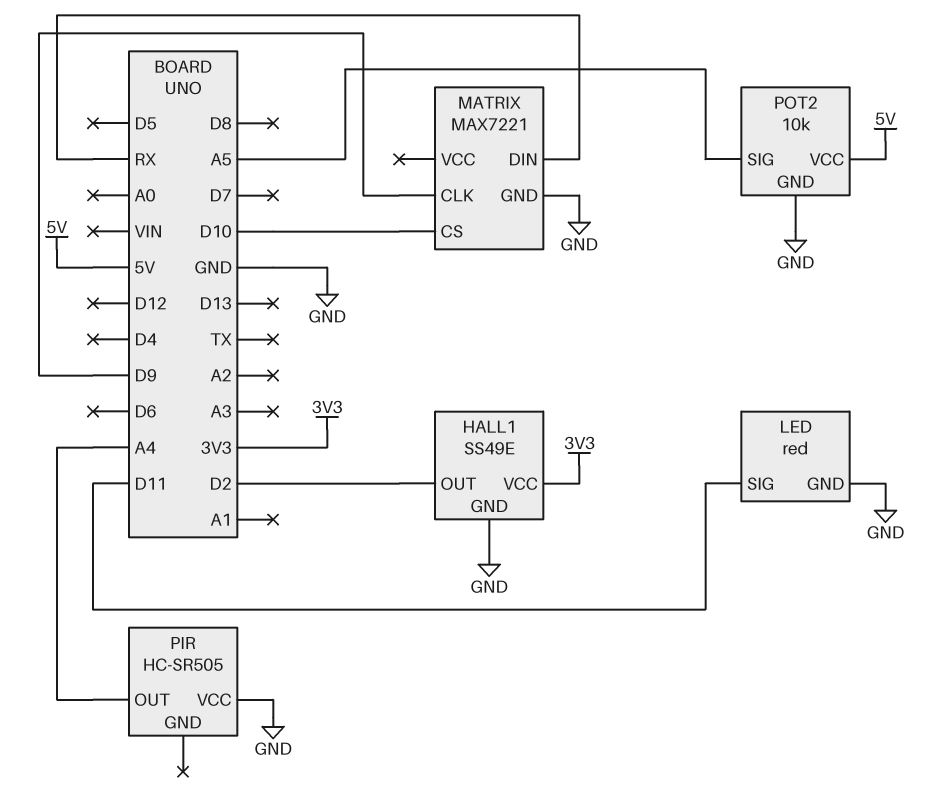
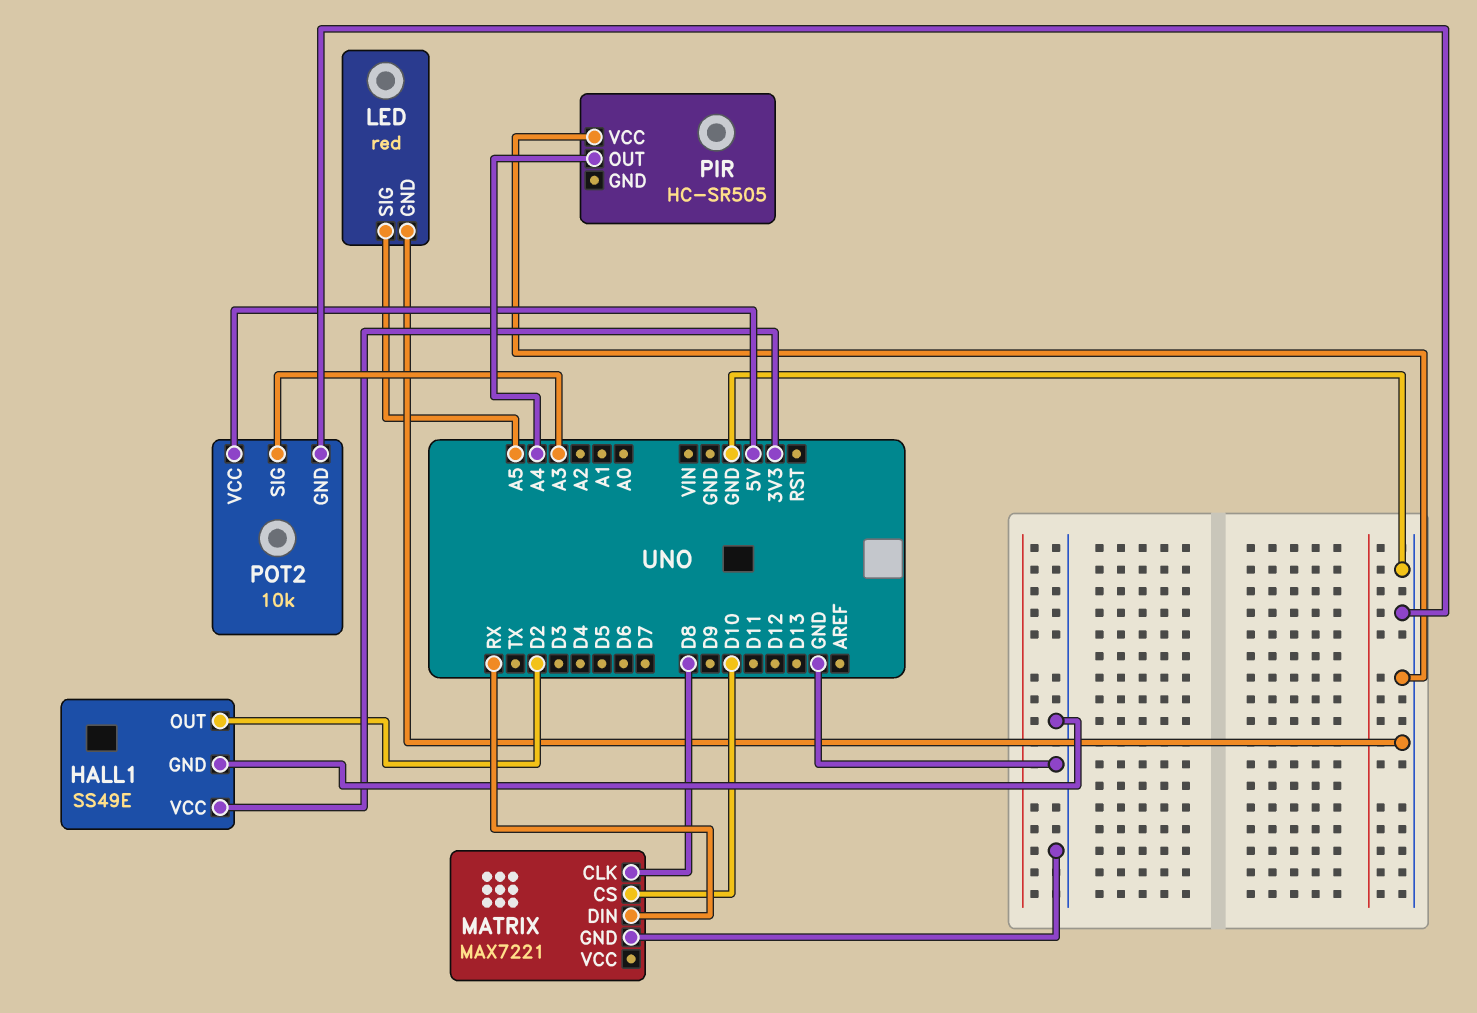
LED pin SIG: D11 -> A5
MATRIX pin CLK: D9 -> D8
POT2 pin SIG: A5 -> A3

